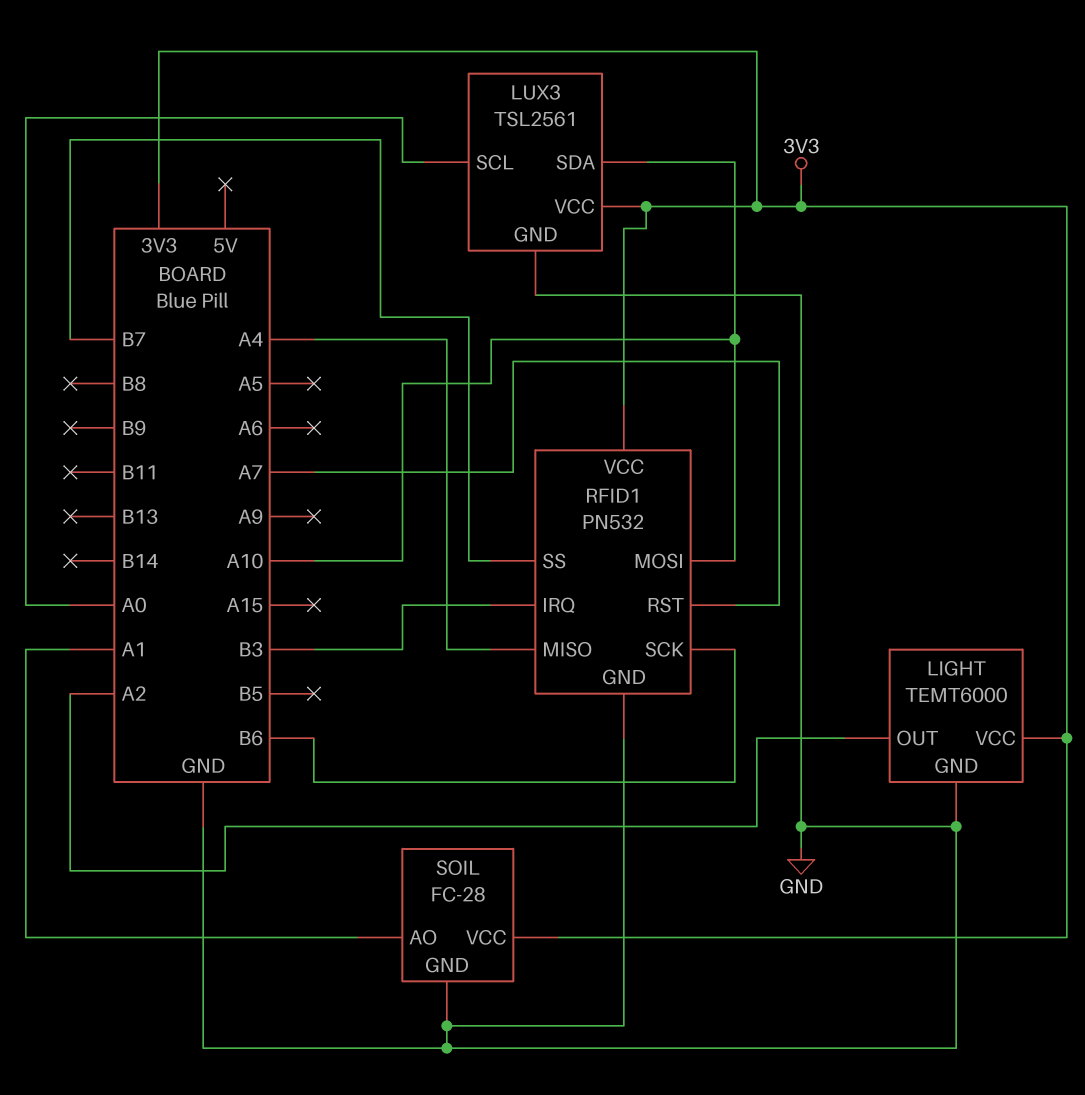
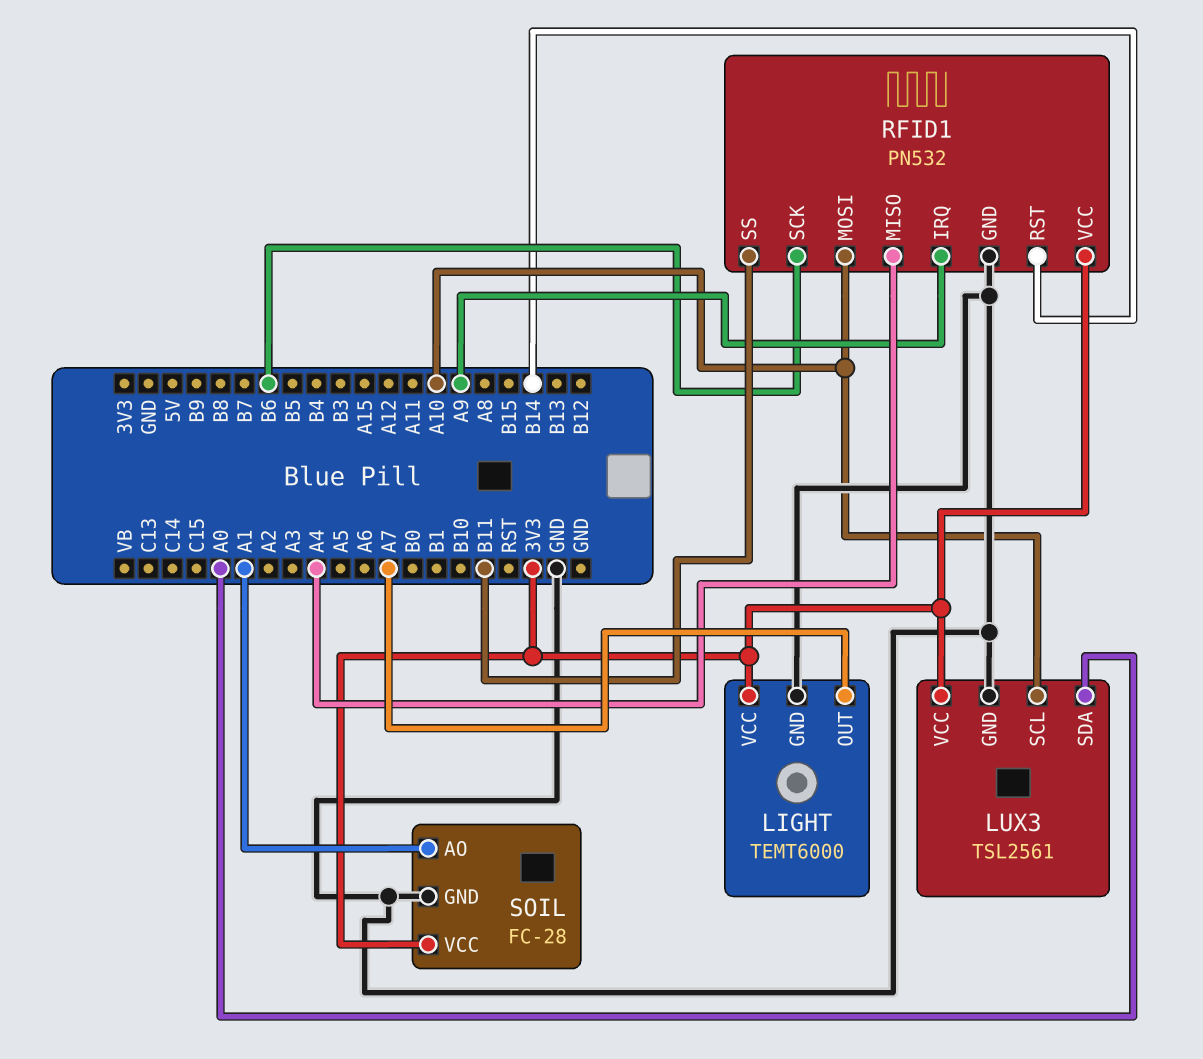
LIGHT pin OUT: A2 -> A7
LUX3 pin SCL: A0 -> A10
LUX3 pin SDA: A10 -> A0
RFID1 pin IRQ: B3 -> A9
RFID1 pin RST: A7 -> B14
RFID1 pin SS: B7 -> B11

